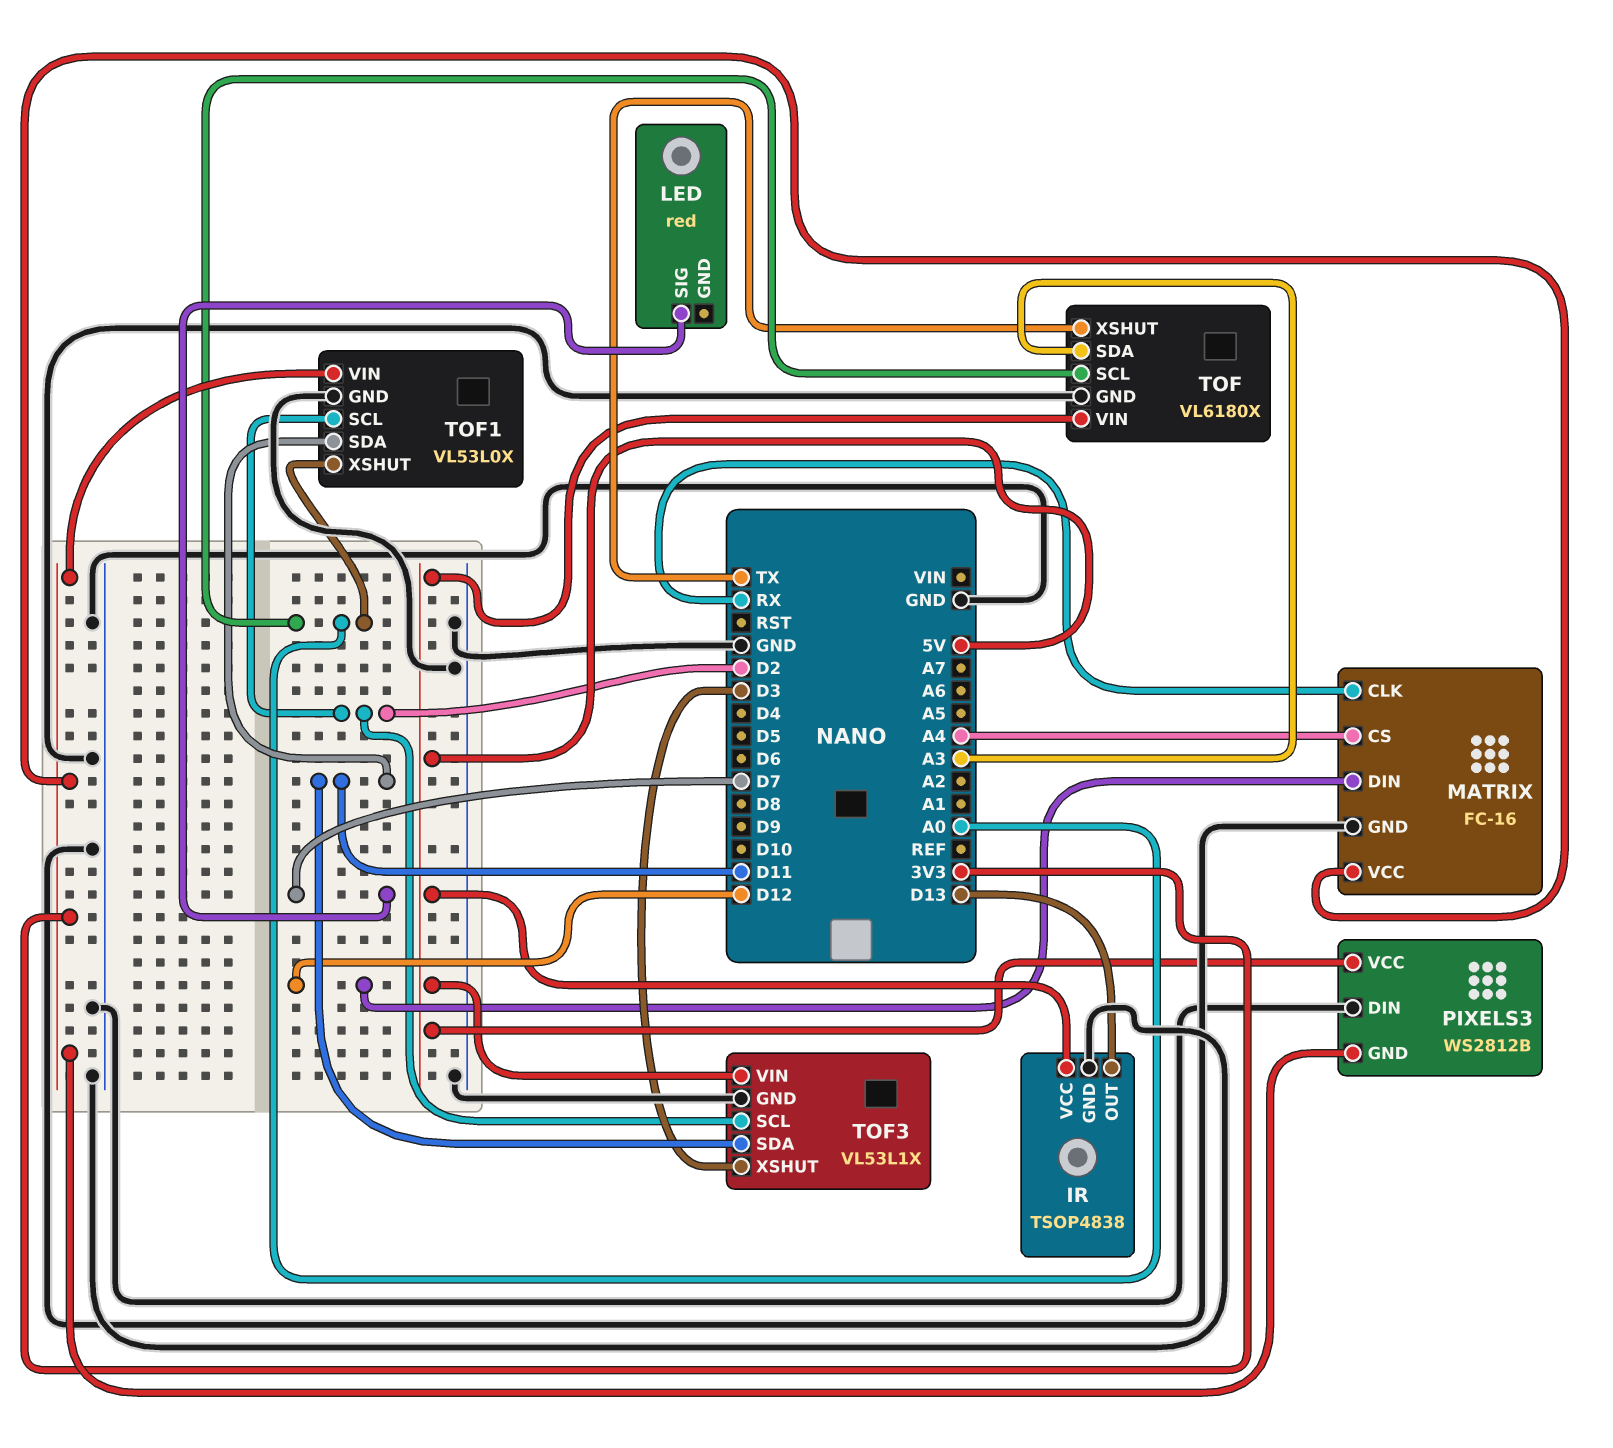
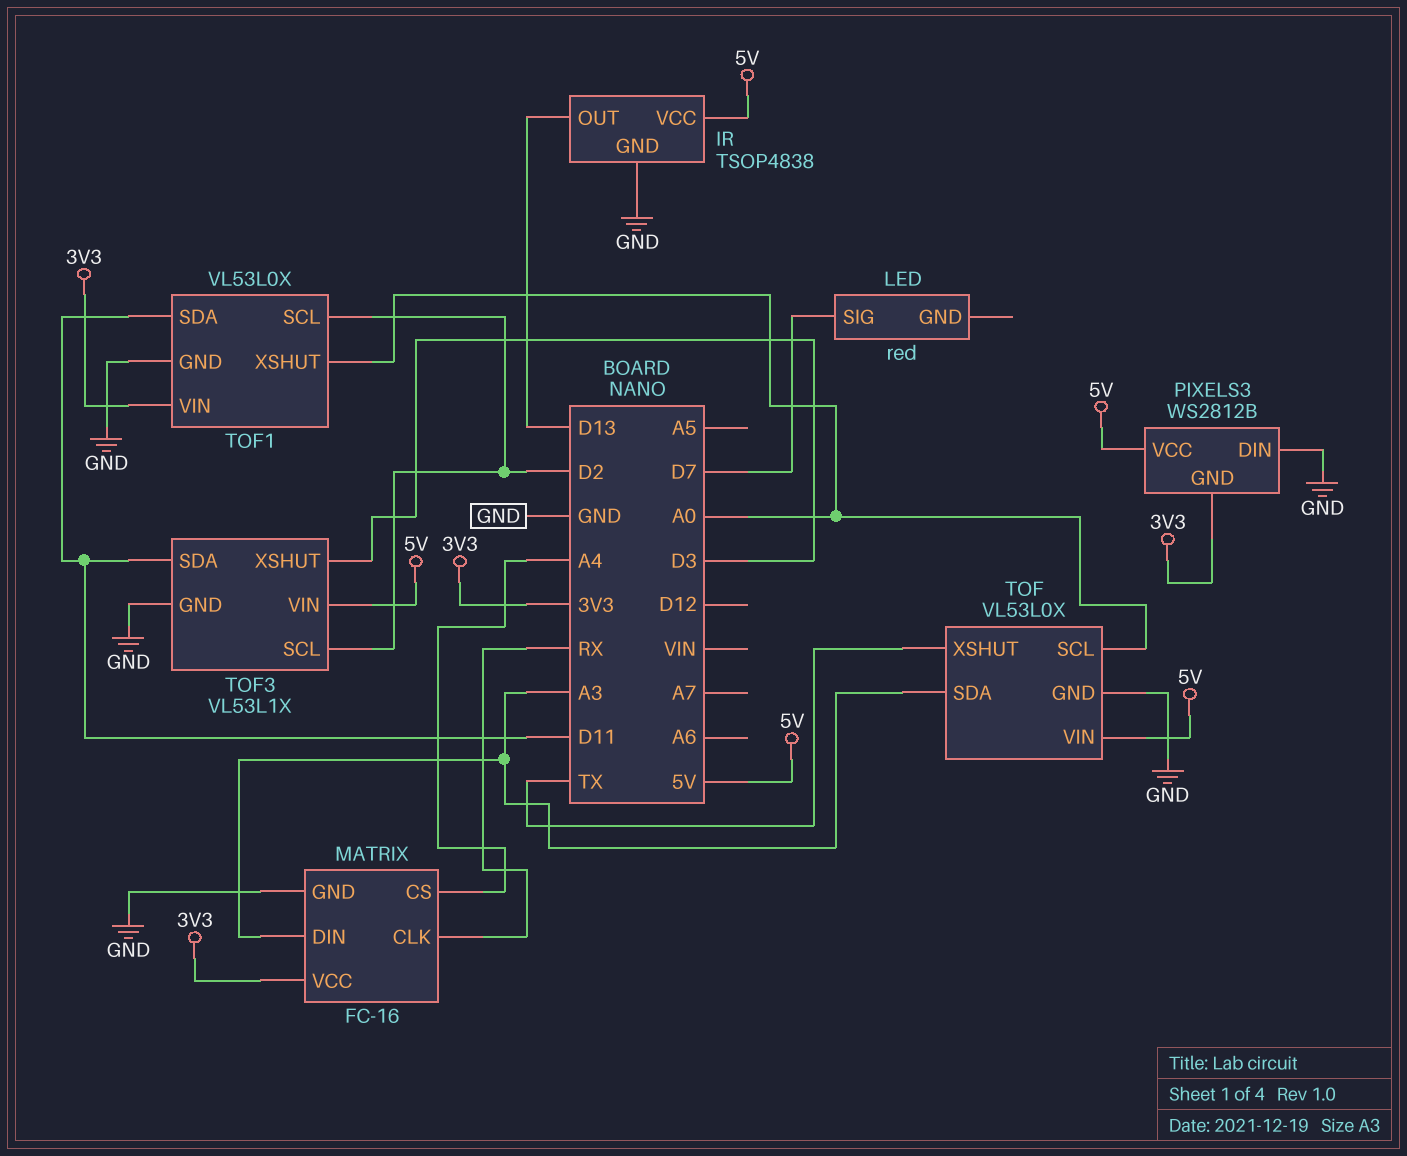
MATRIX pin DIN: D12 -> A3
TOF: VL6180X -> VL53L0X

